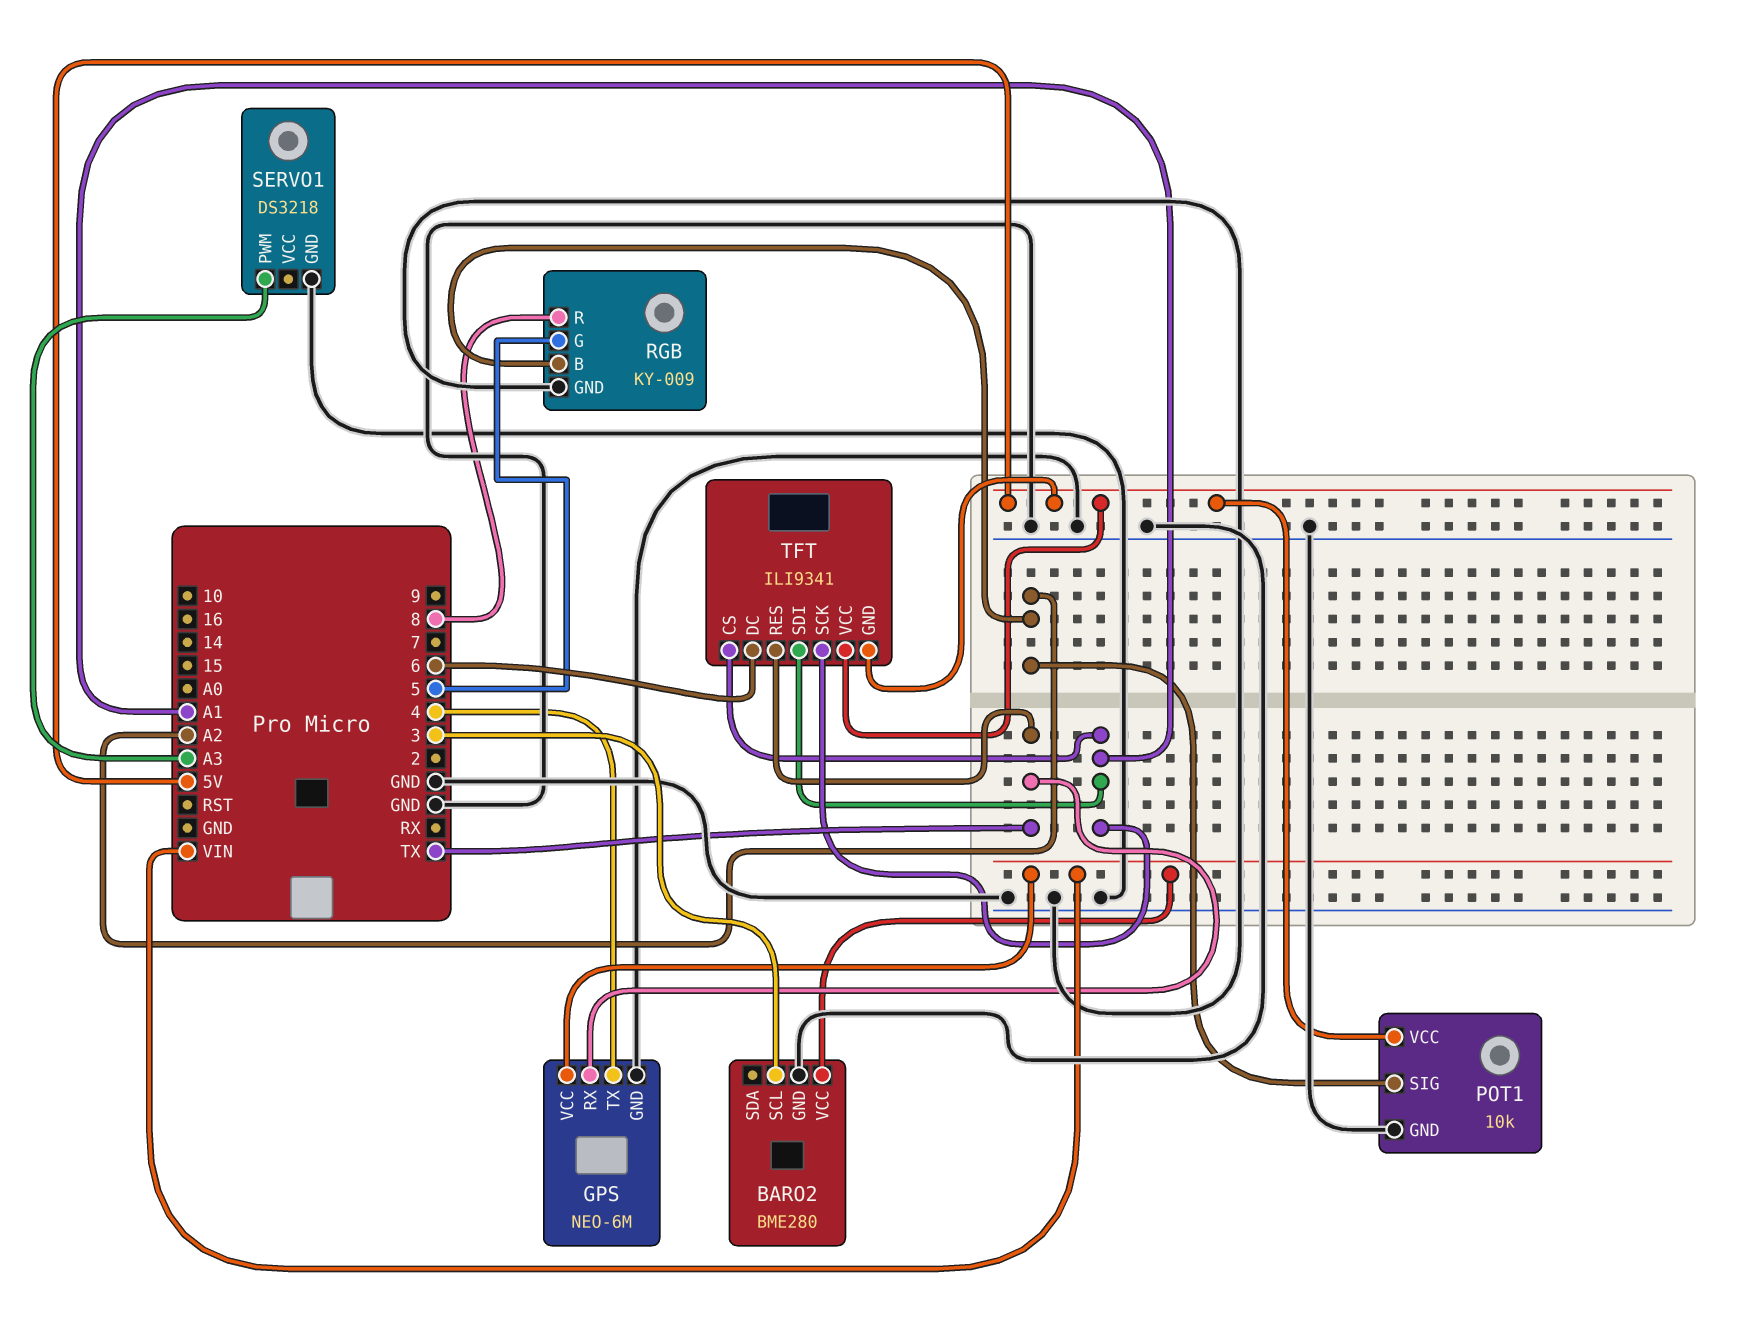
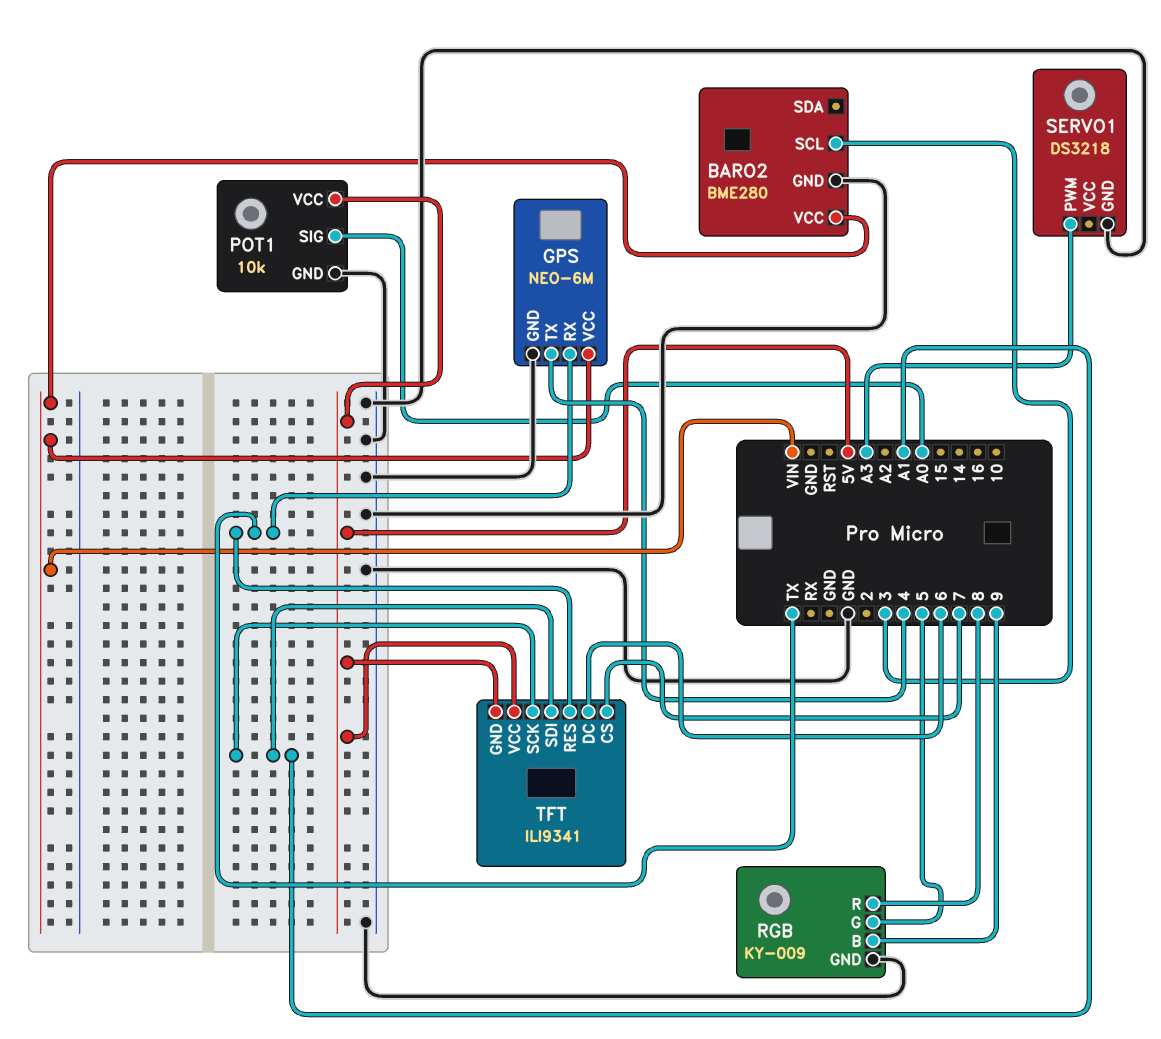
POT1 pin SIG: A2 -> A0
RGB pin B: A2 -> 9
TFT pin CS: A1 -> 7

